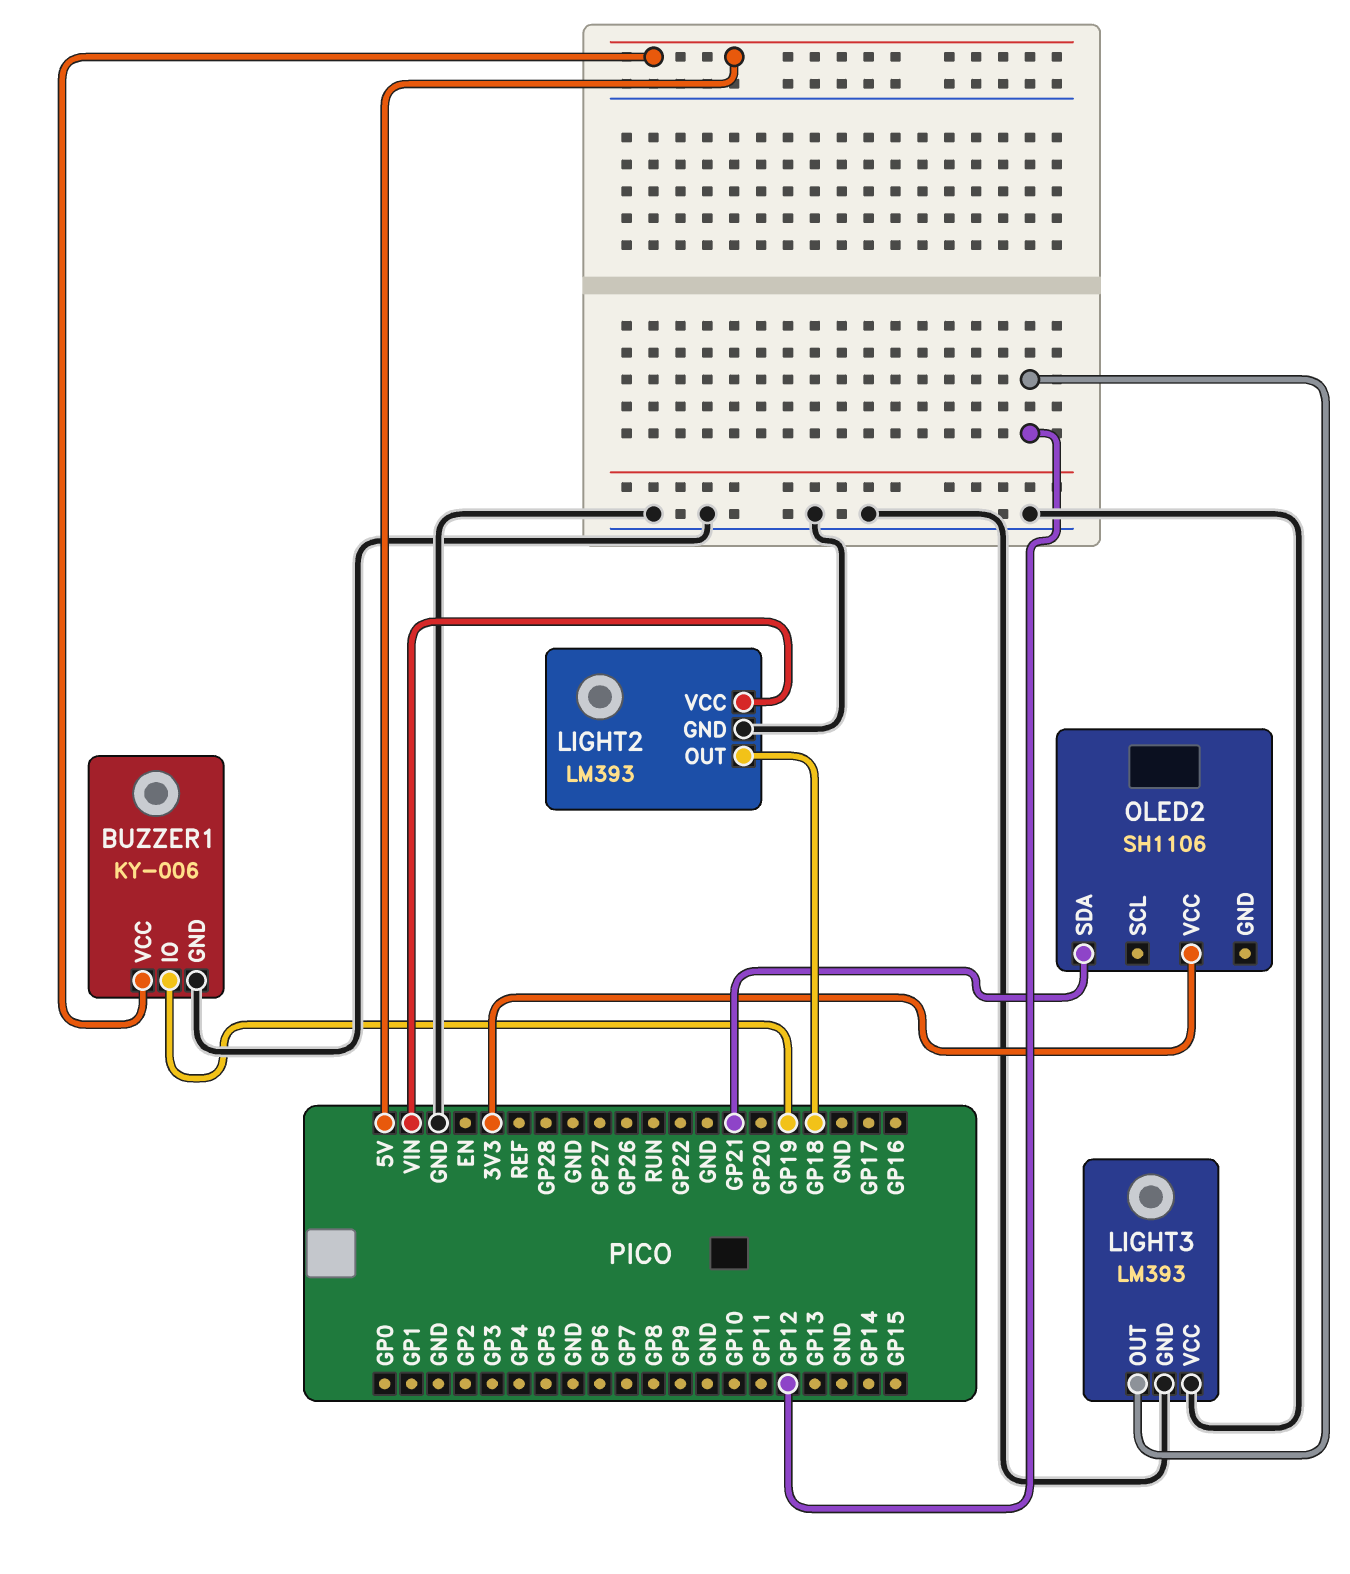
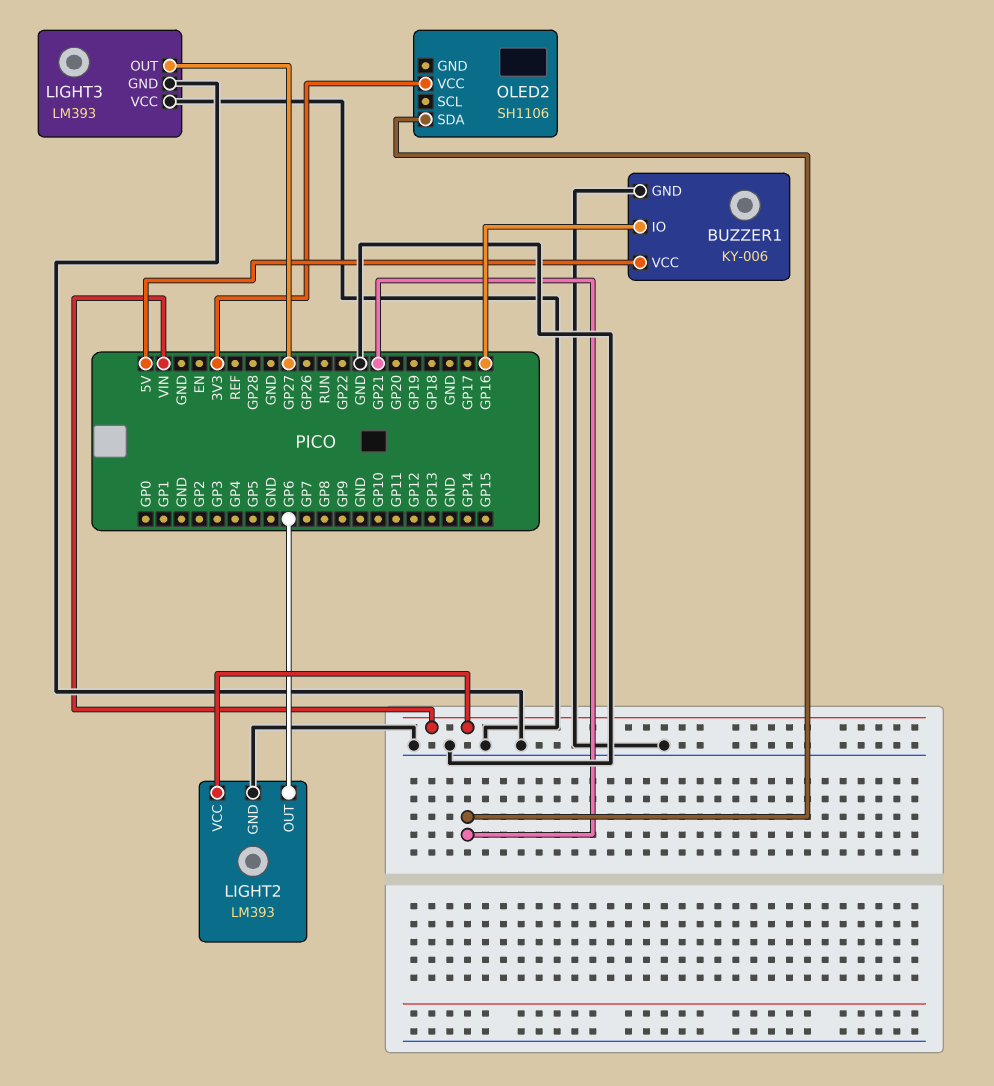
BUZZER1 pin IO: GP19 -> GP16
LIGHT2 pin OUT: GP18 -> GP6
LIGHT3 pin OUT: GP12 -> GP27

